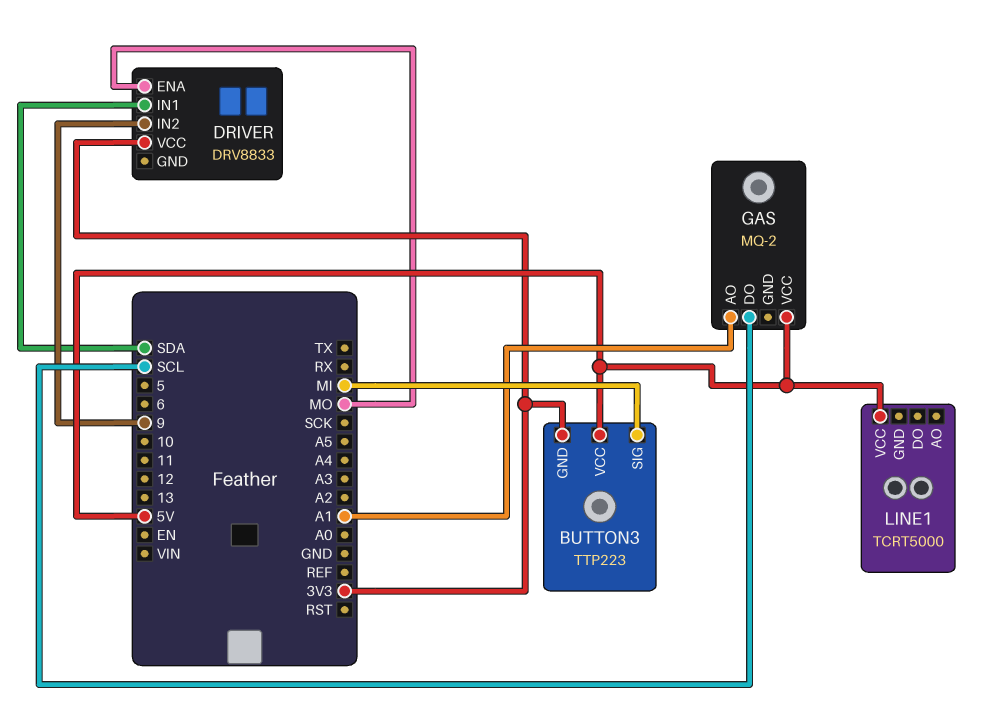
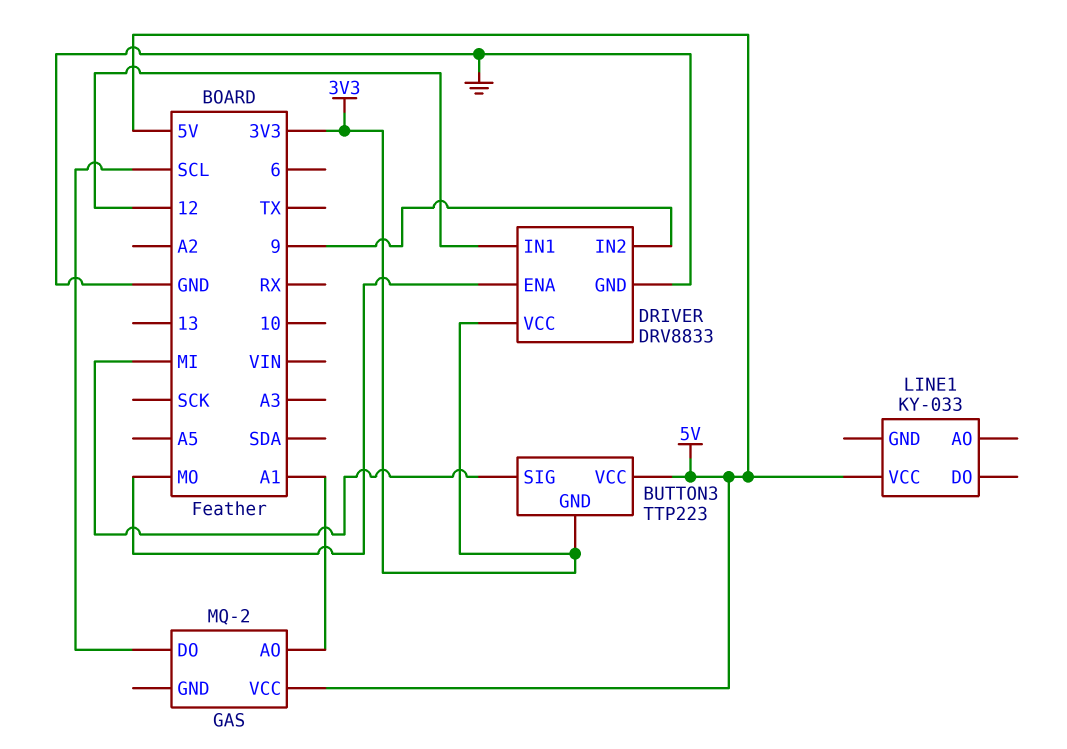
DRIVER pin GND: none -> GND
DRIVER pin IN1: SDA -> 12
LINE1: TCRT5000 -> KY-033

